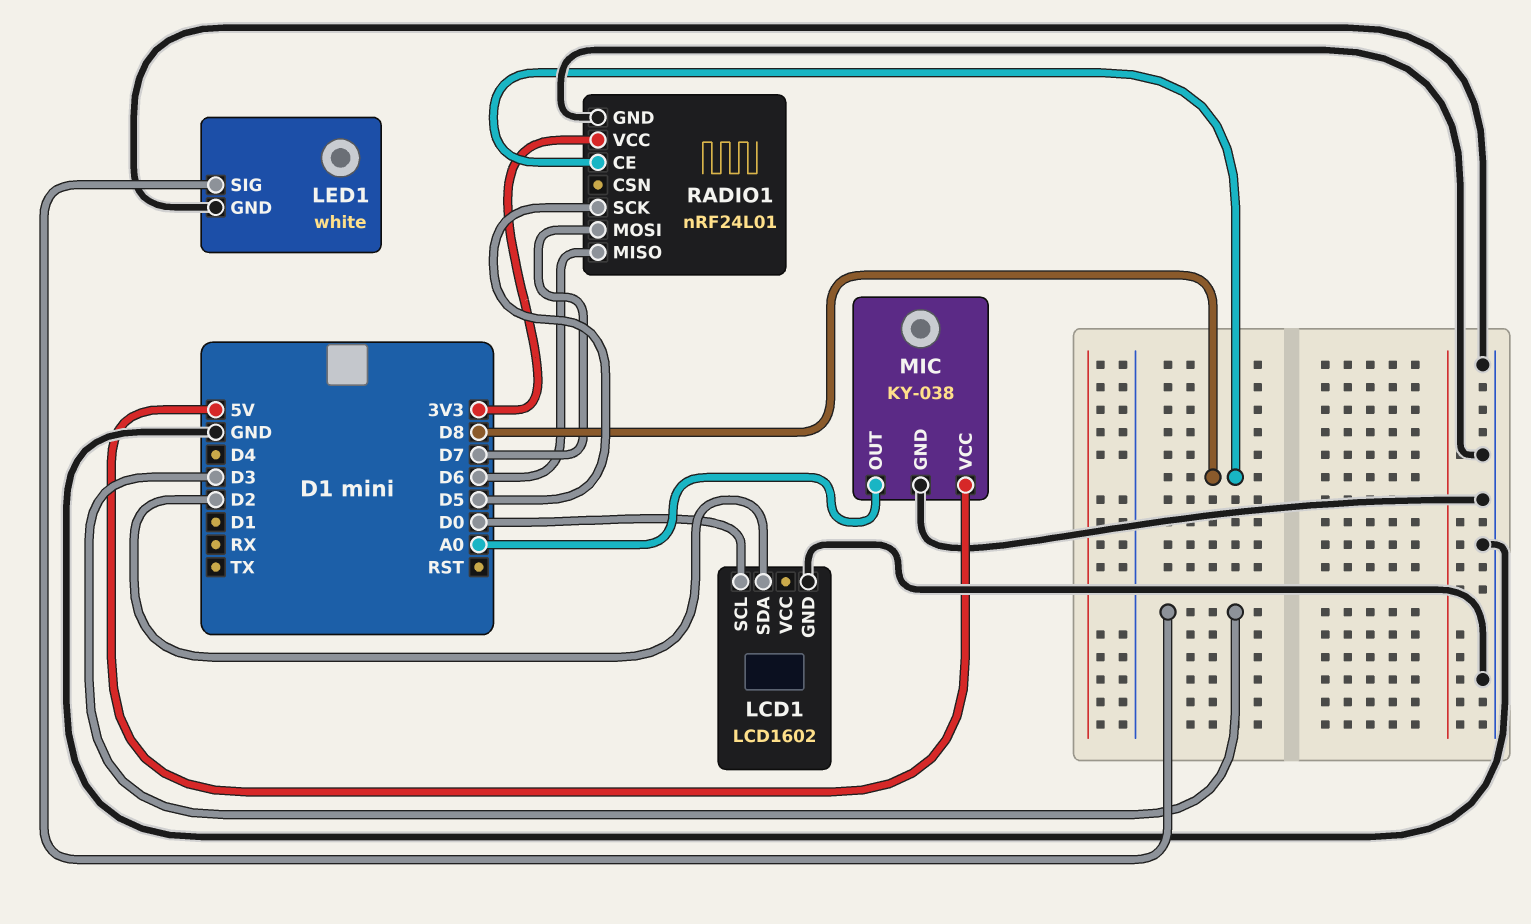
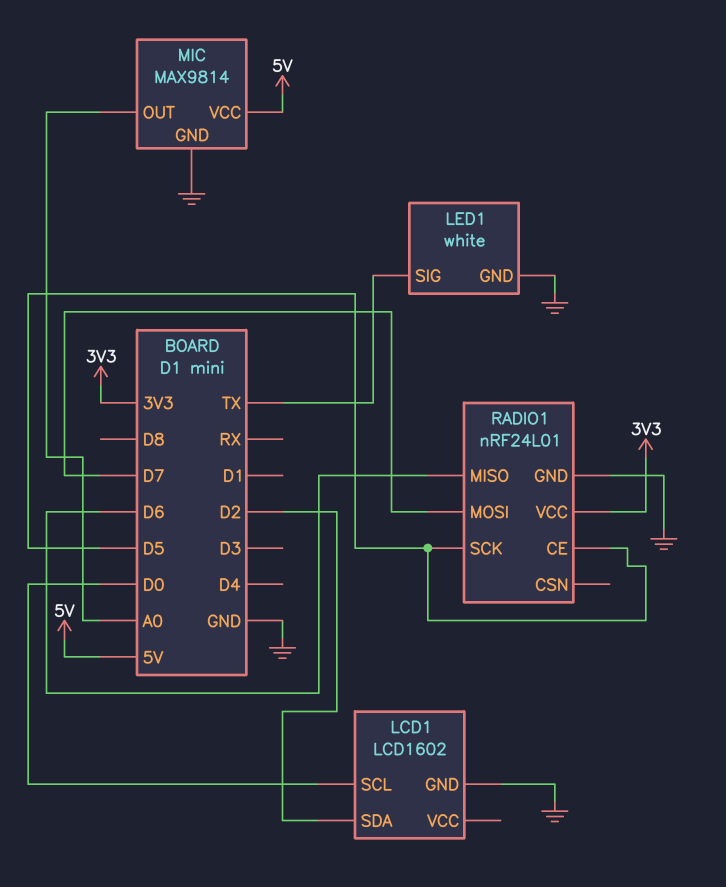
LED1 pin SIG: D3 -> TX
MIC: KY-038 -> MAX9814
RADIO1 pin CE: D8 -> D5

